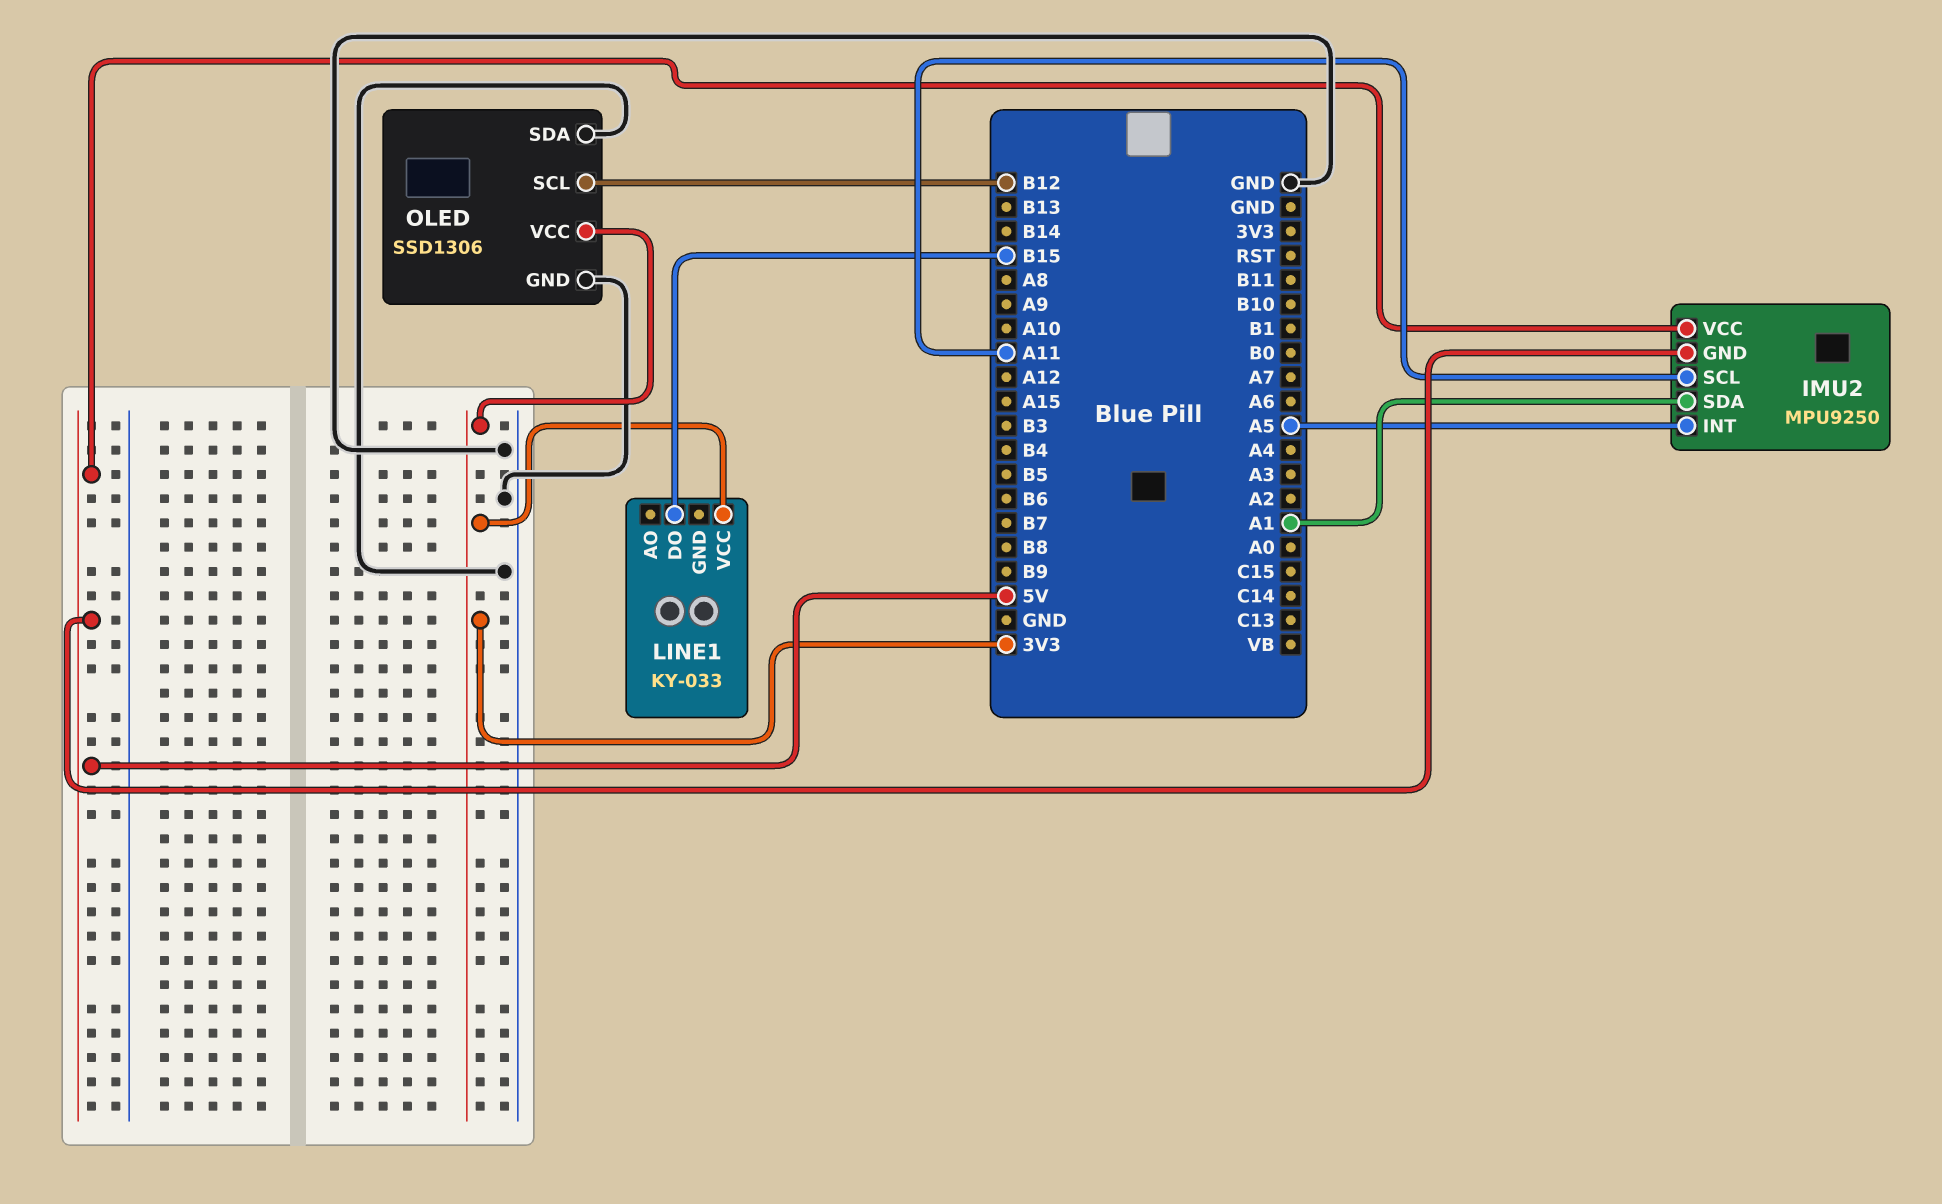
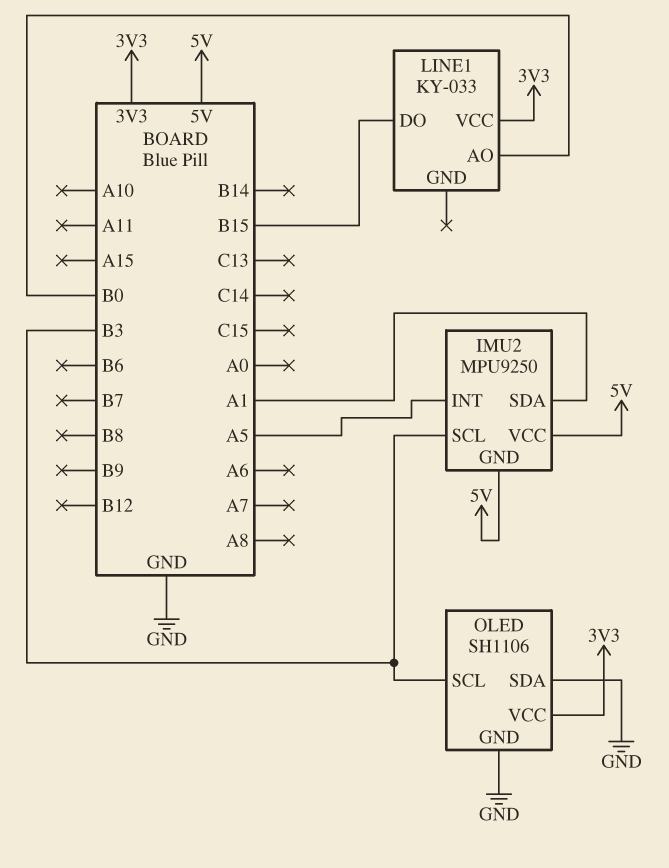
IMU2 pin SCL: A11 -> B3
LINE1 pin AO: none -> B0
OLED: SSD1306 -> SH1106
OLED pin SCL: B12 -> B3

